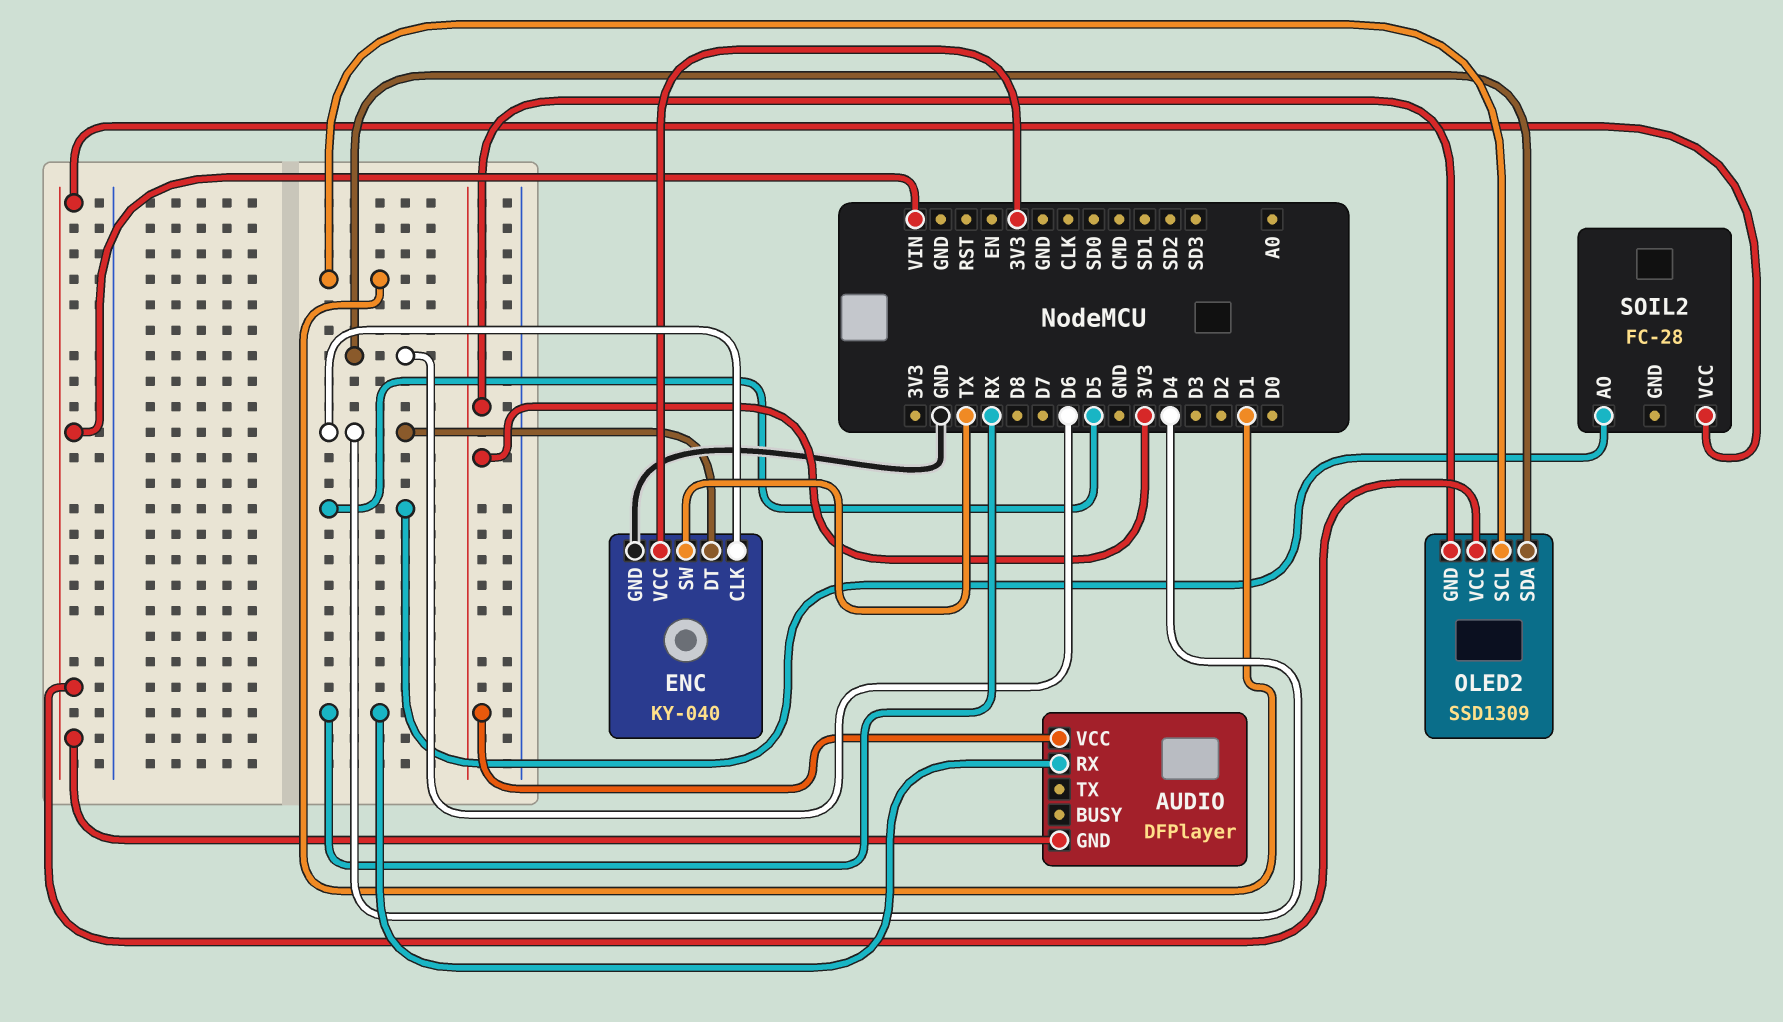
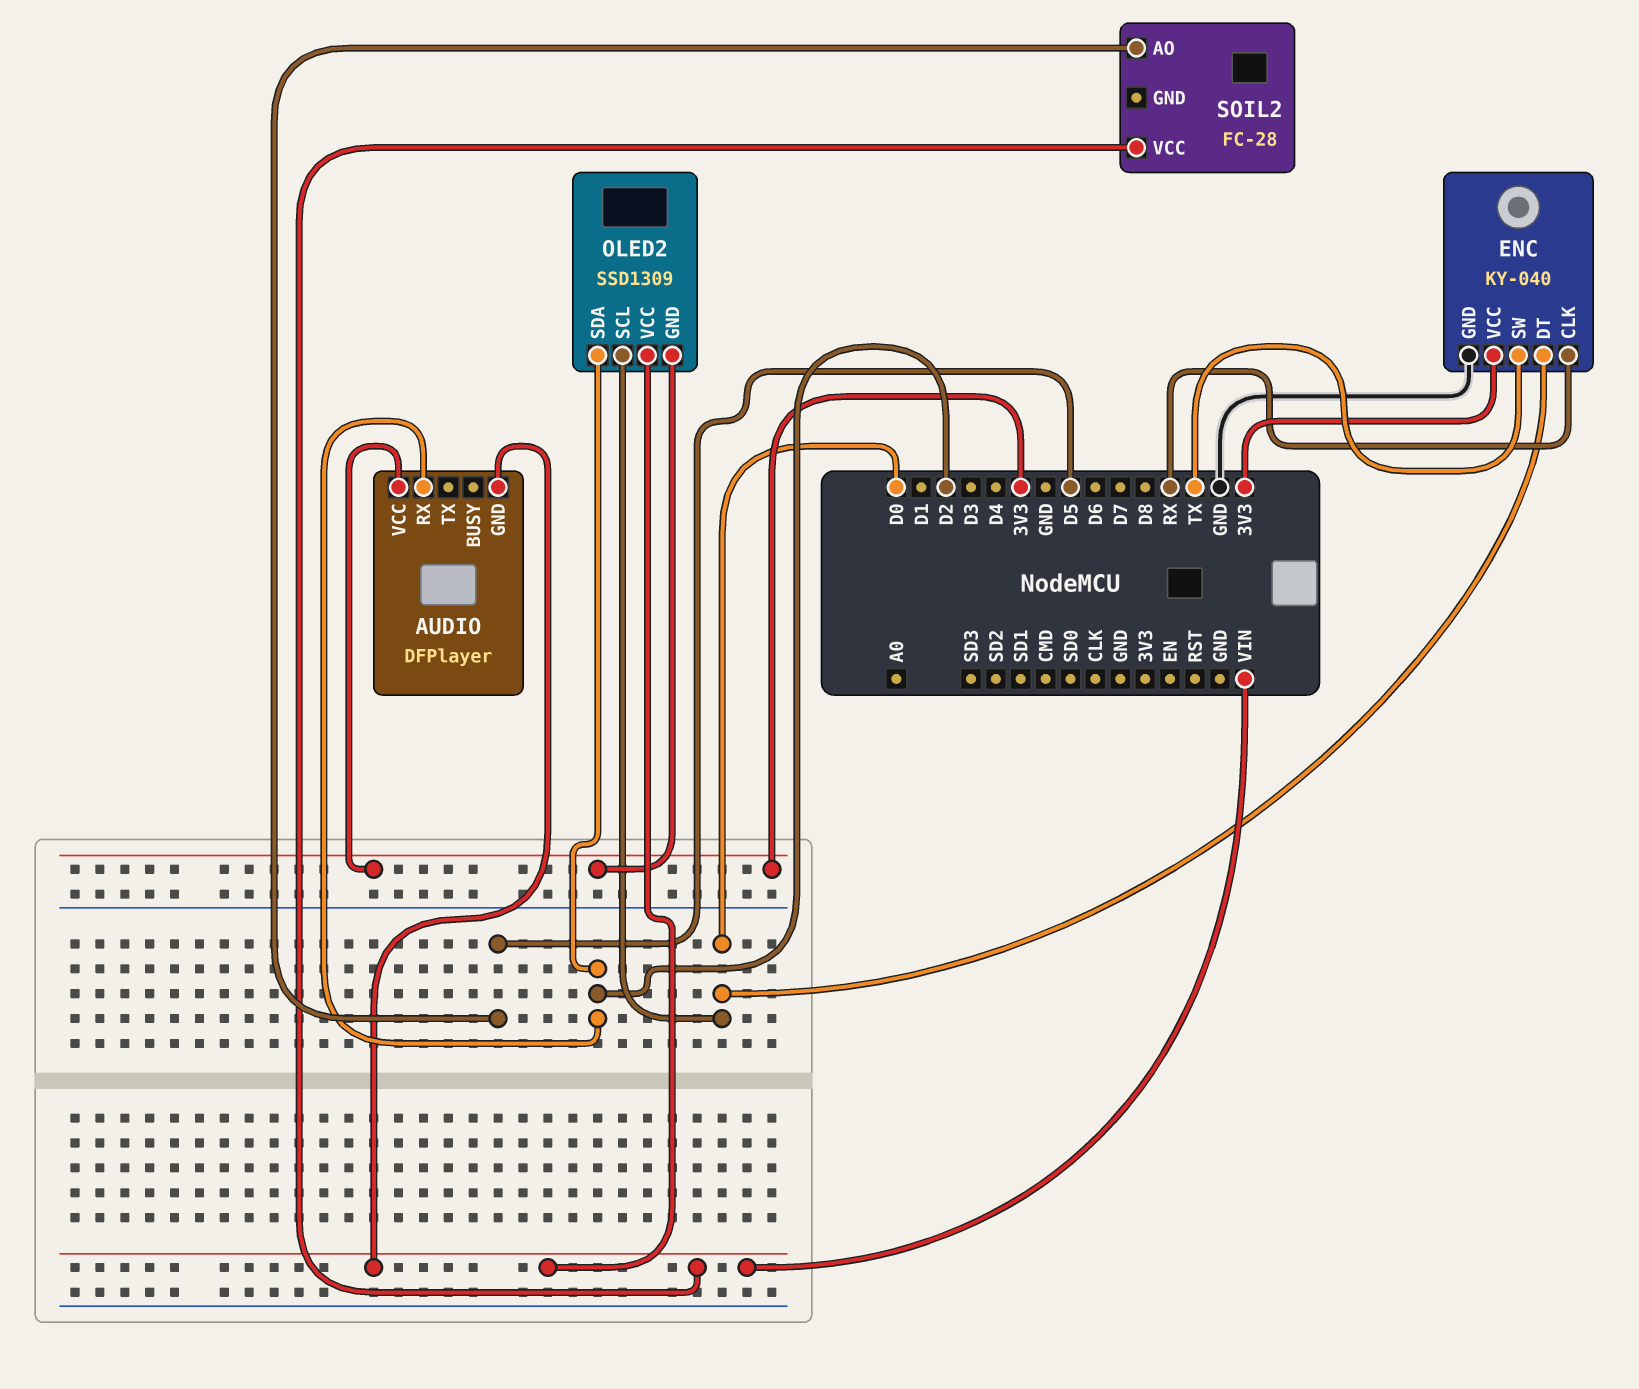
AUDIO pin RX: RX -> D2
ENC pin CLK: D4 -> RX
ENC pin DT: D4 -> D0
OLED2 pin SCL: D1 -> D0
OLED2 pin SDA: D6 -> D2

